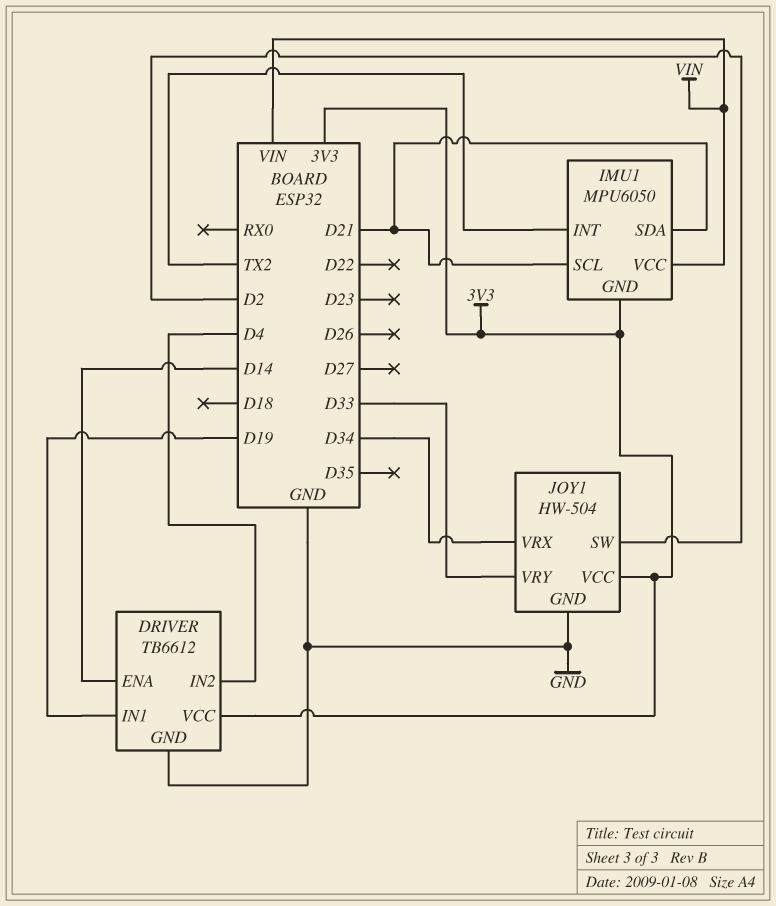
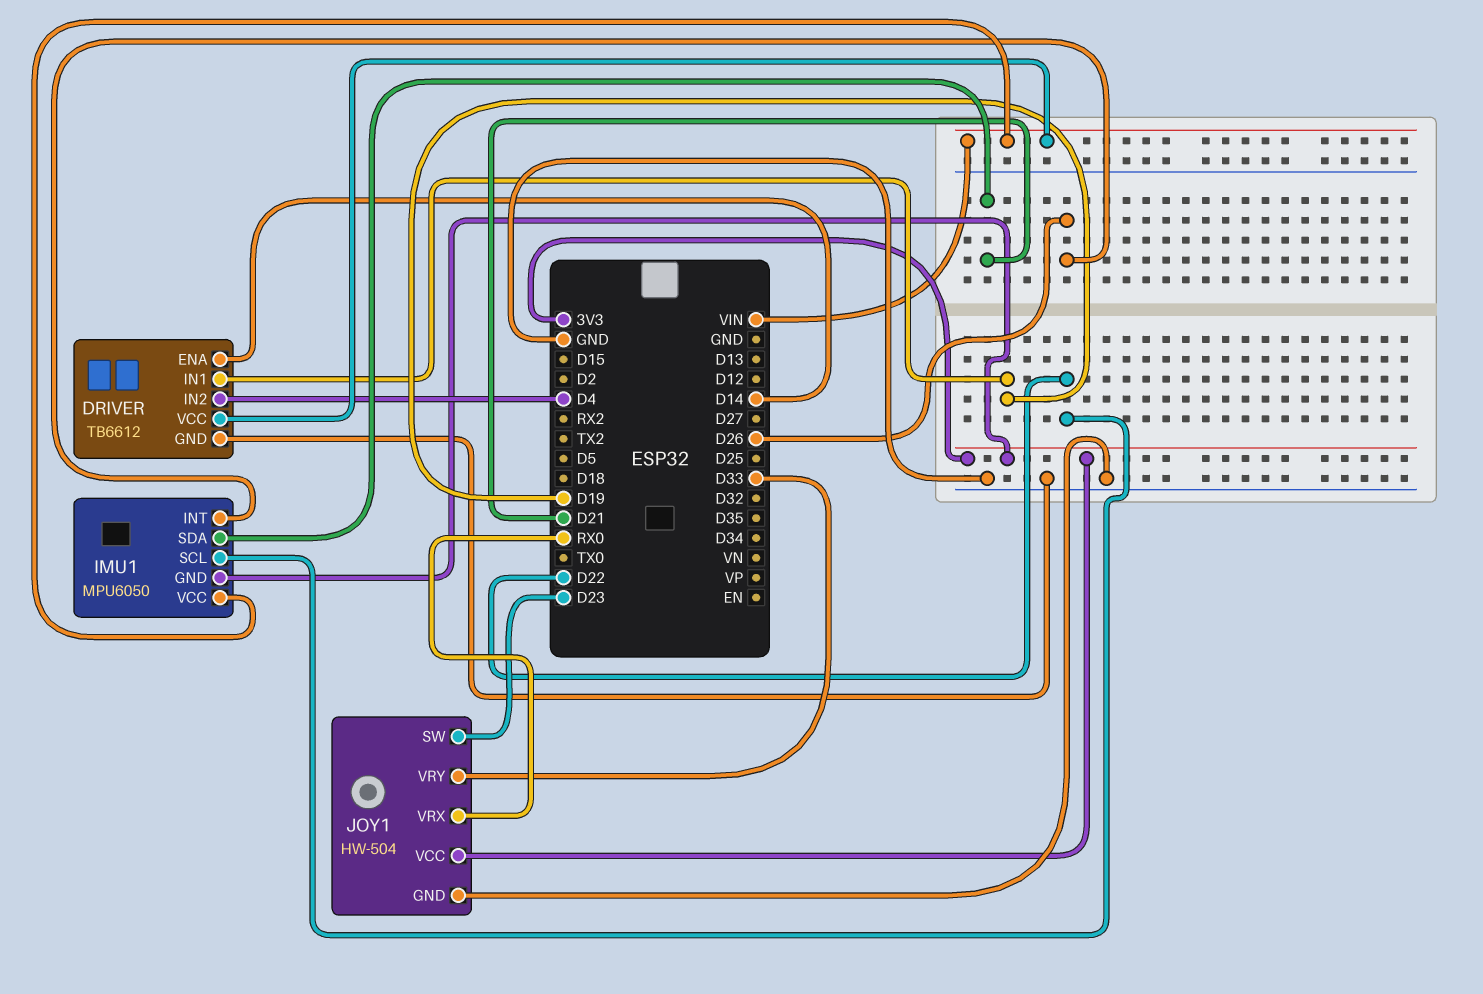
DRIVER pin VCC: 3V3 -> VIN
IMU1 pin INT: TX2 -> D26
IMU1 pin SCL: D21 -> D22
JOY1 pin SW: D2 -> D23
JOY1 pin VRX: D34 -> RX0

